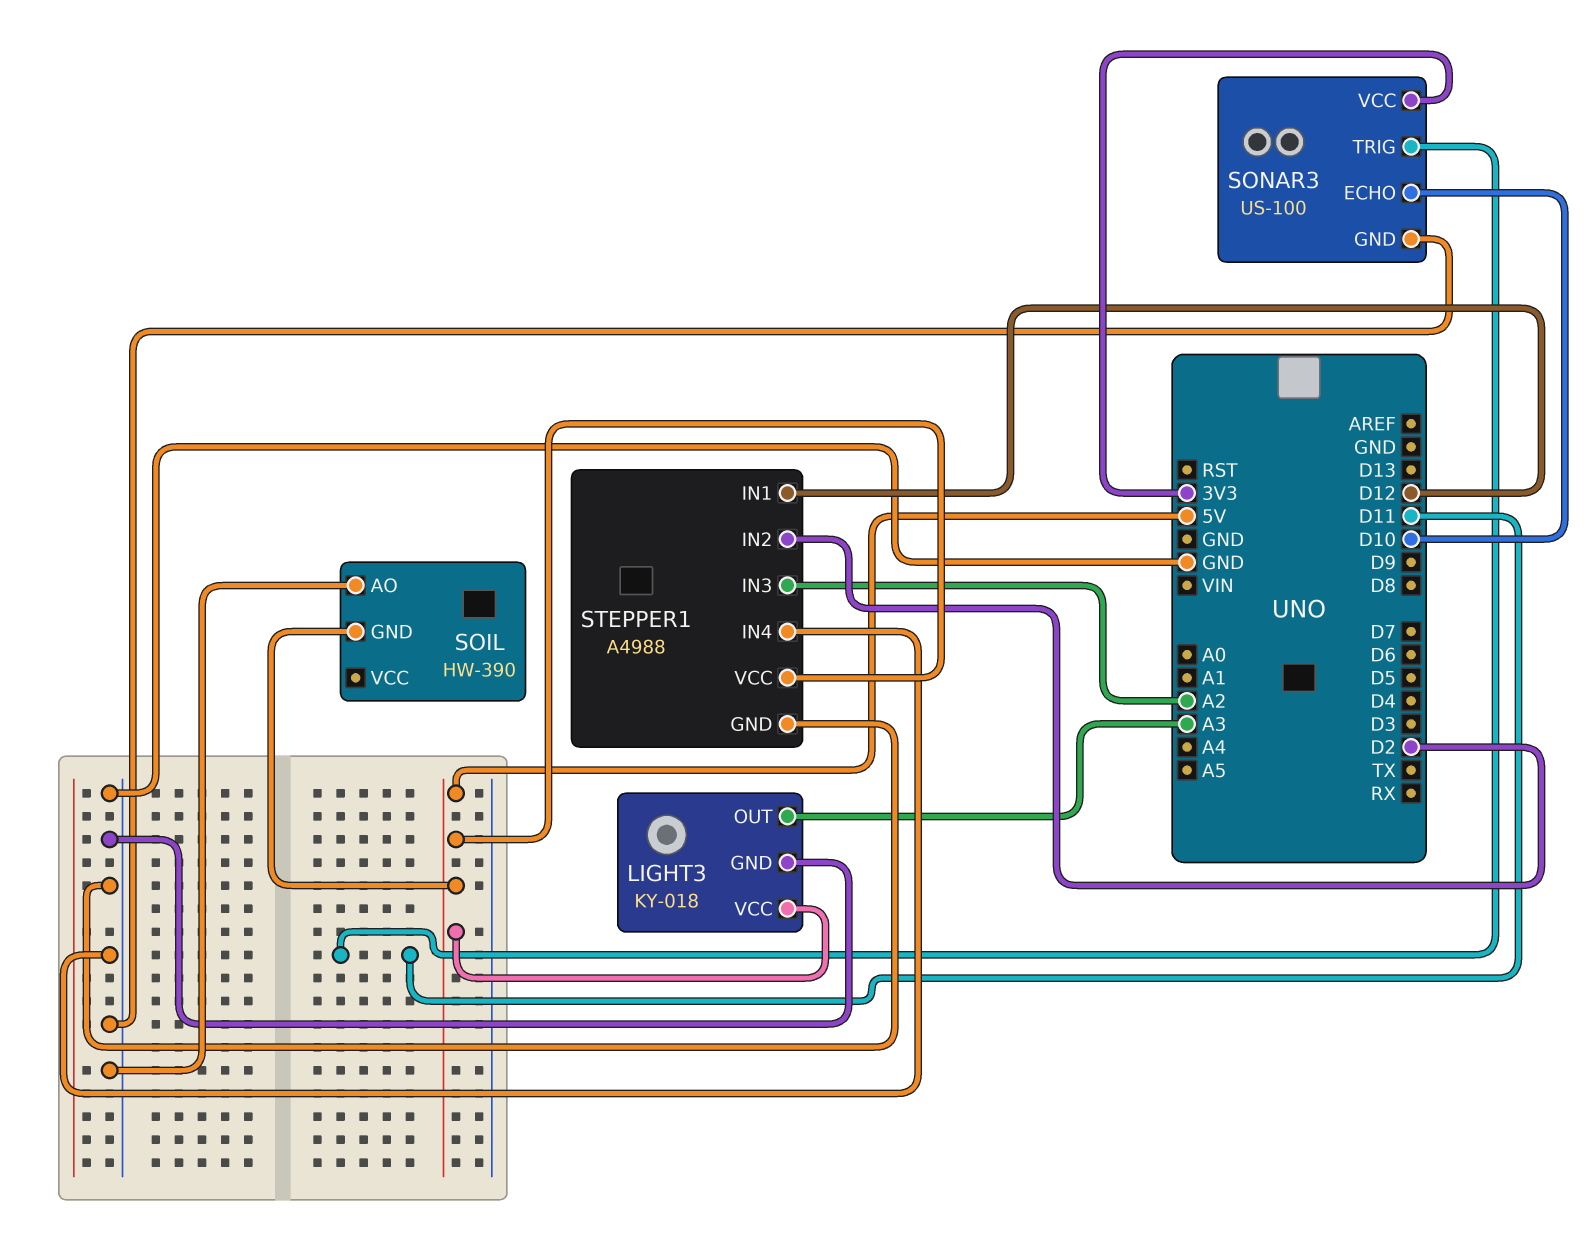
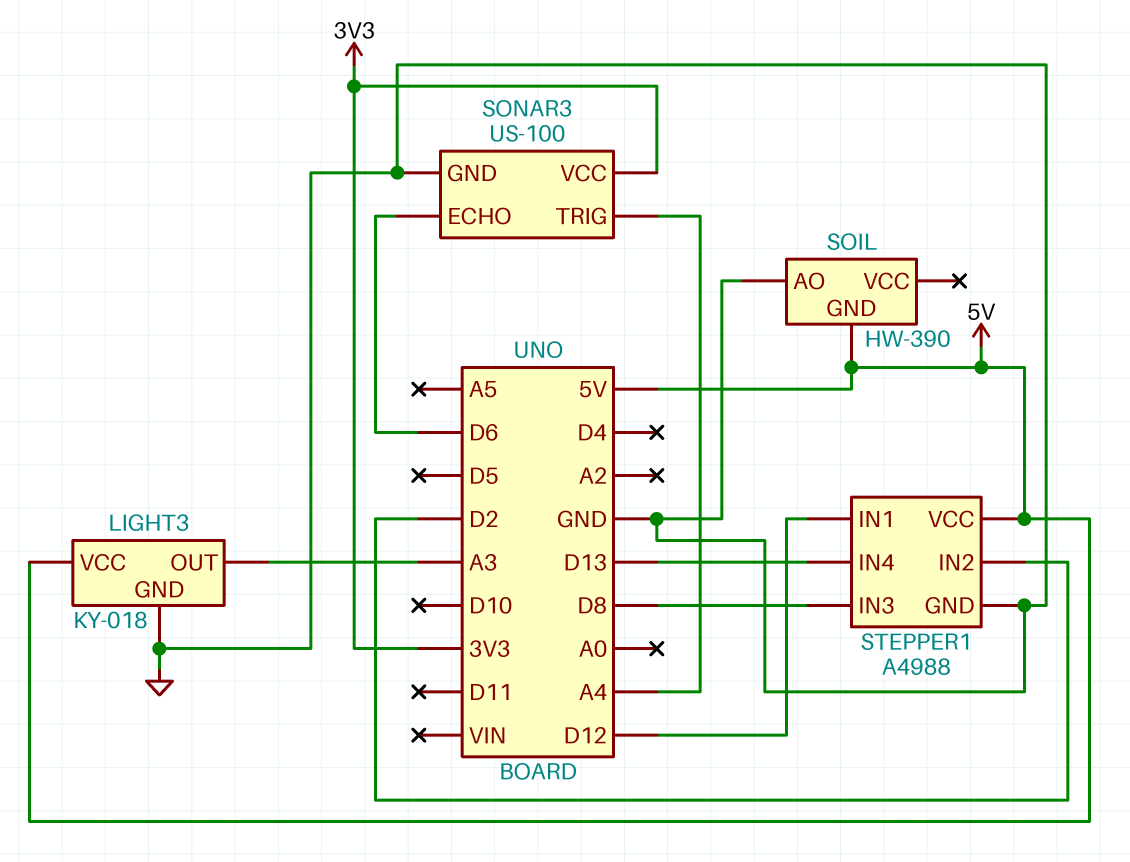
SONAR3 pin ECHO: D10 -> D6
SONAR3 pin TRIG: D11 -> A4
STEPPER1 pin IN3: A2 -> D8
STEPPER1 pin IN4: GND -> D13

